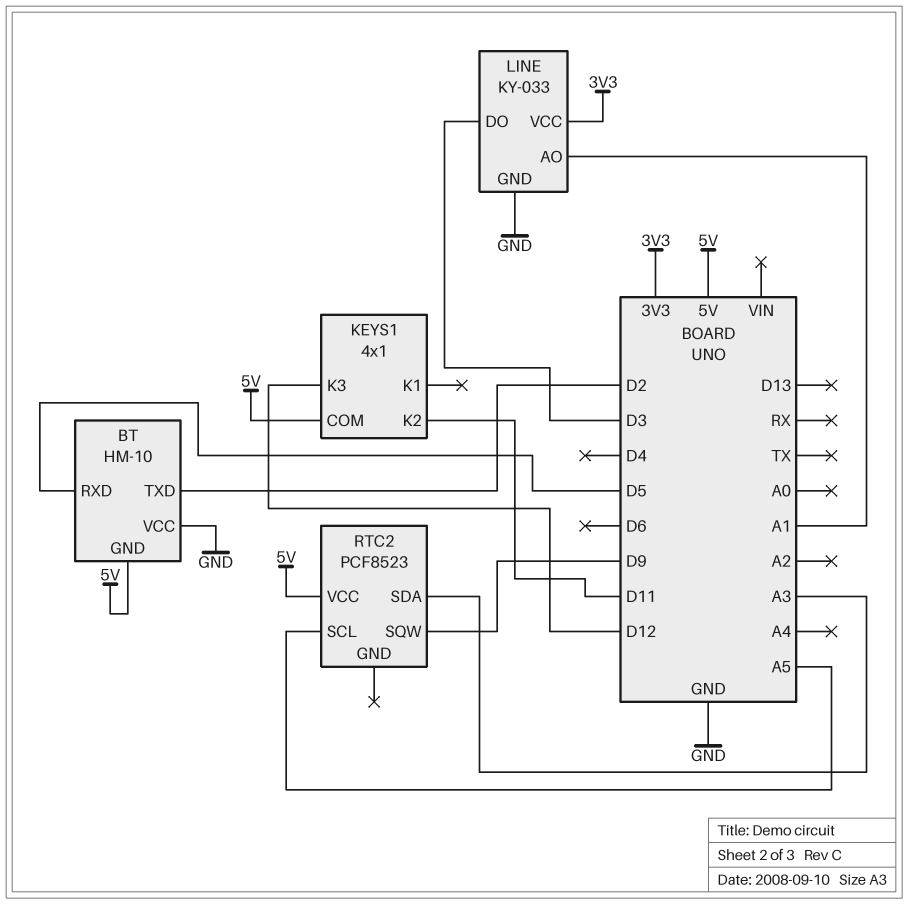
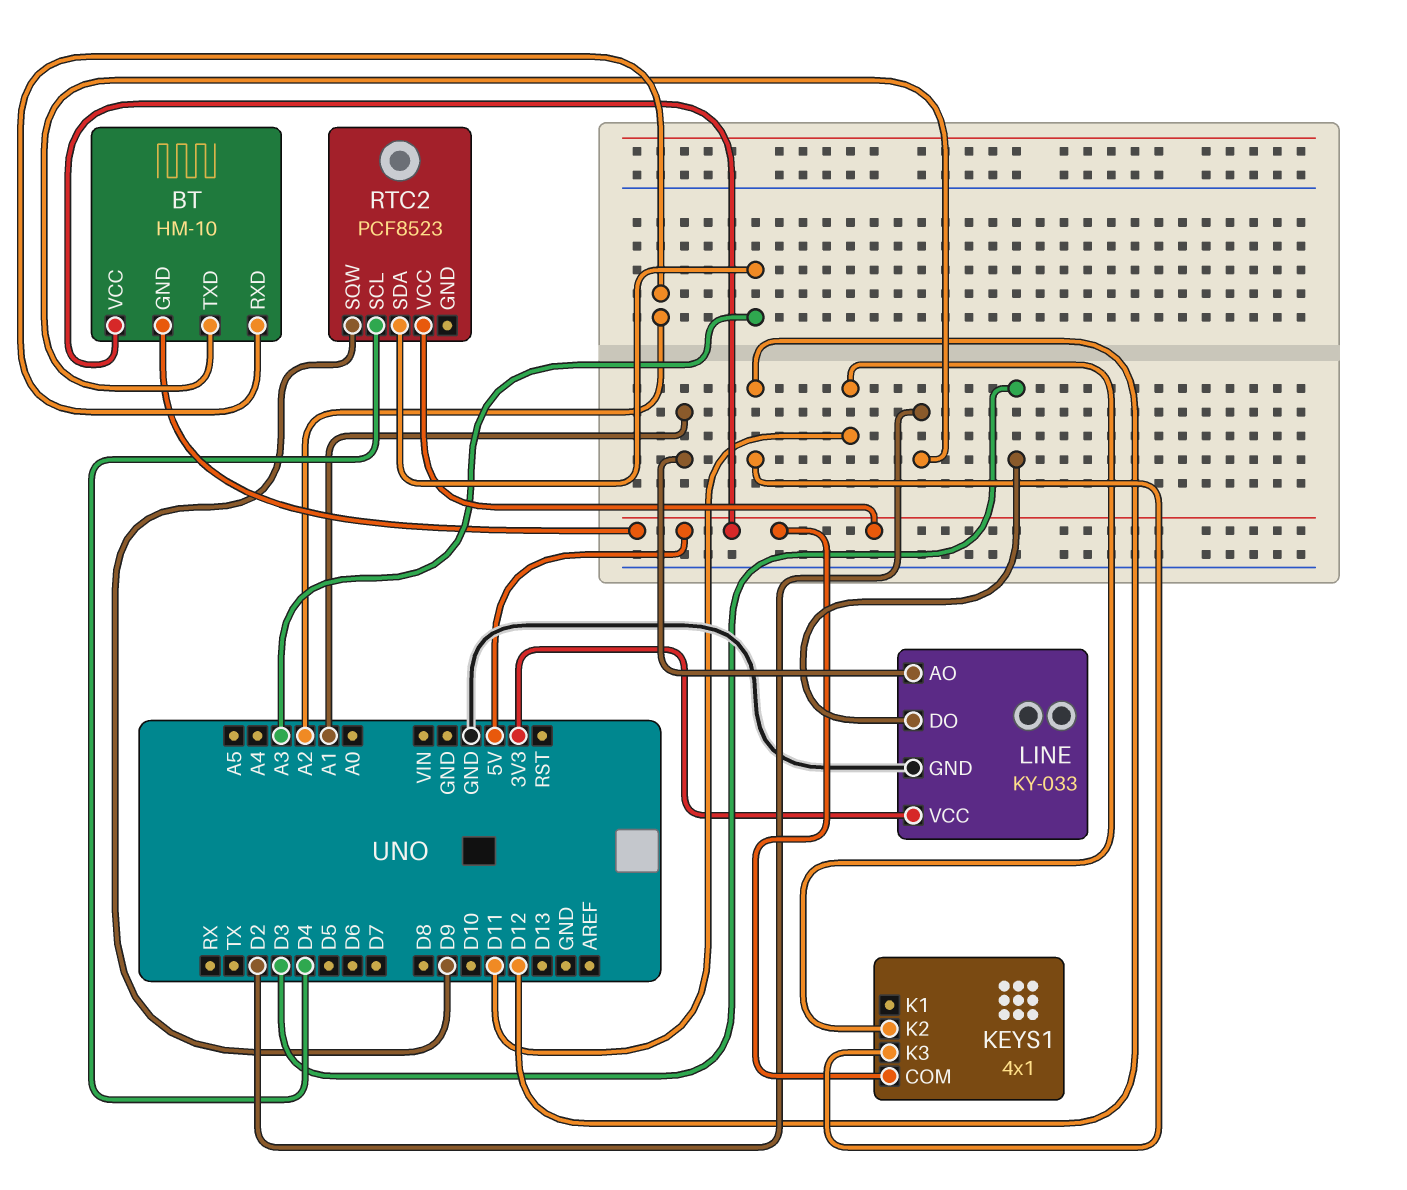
BT pin RXD: D5 -> A2
BT pin VCC: GND -> 5V
RTC2 pin SCL: A5 -> D4

